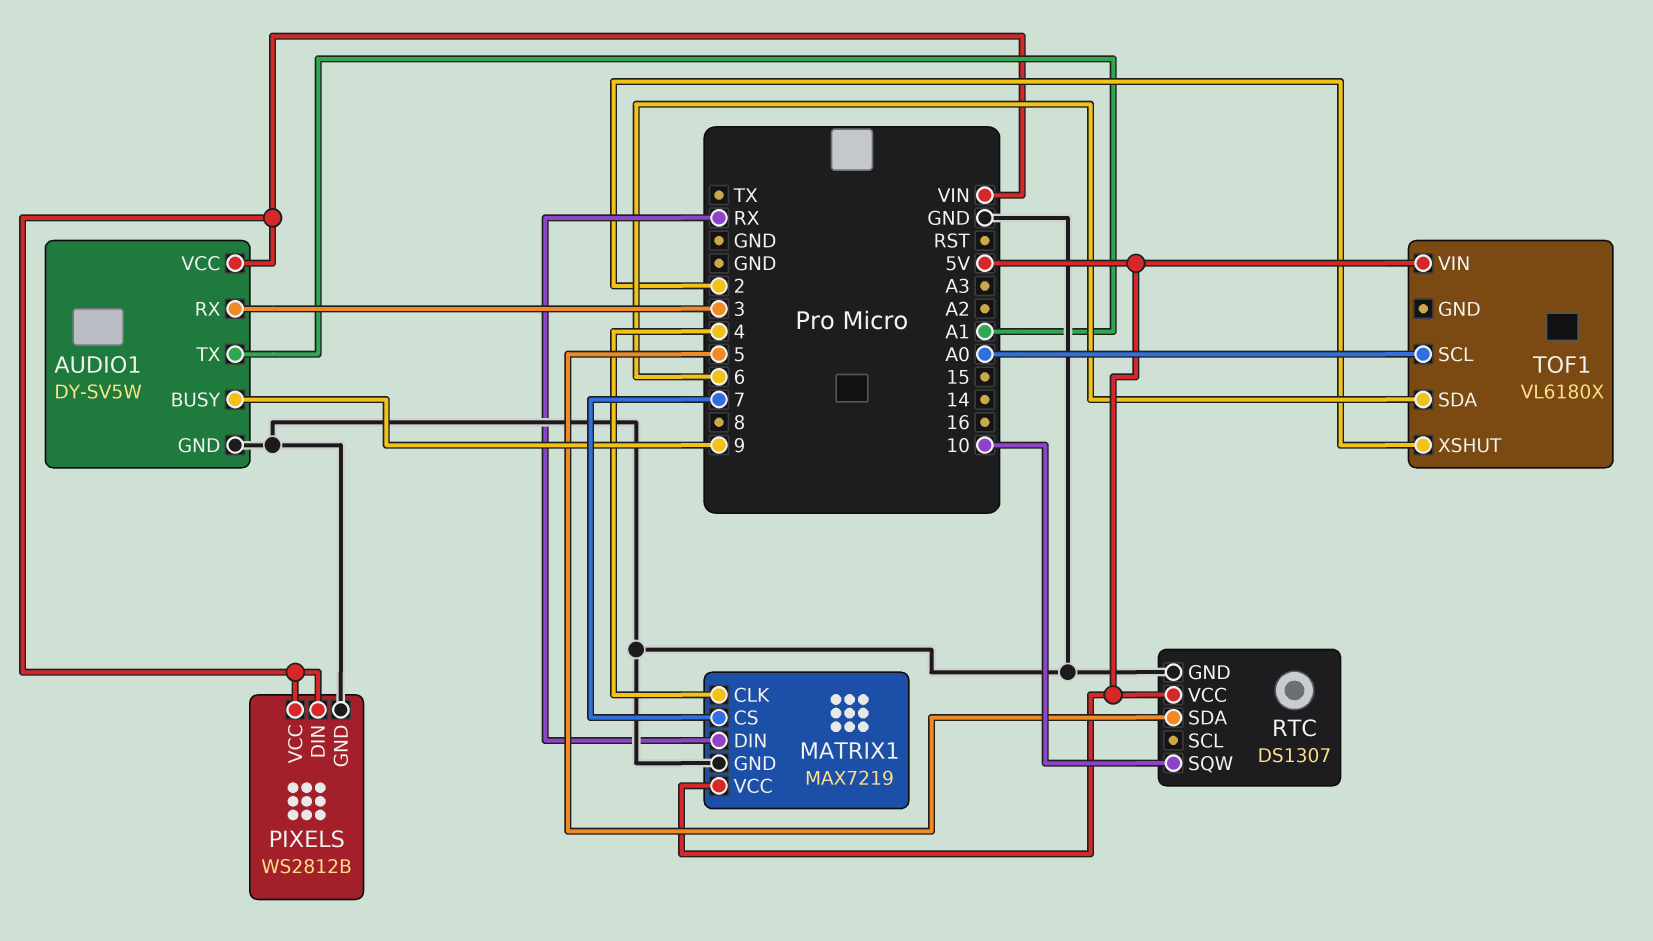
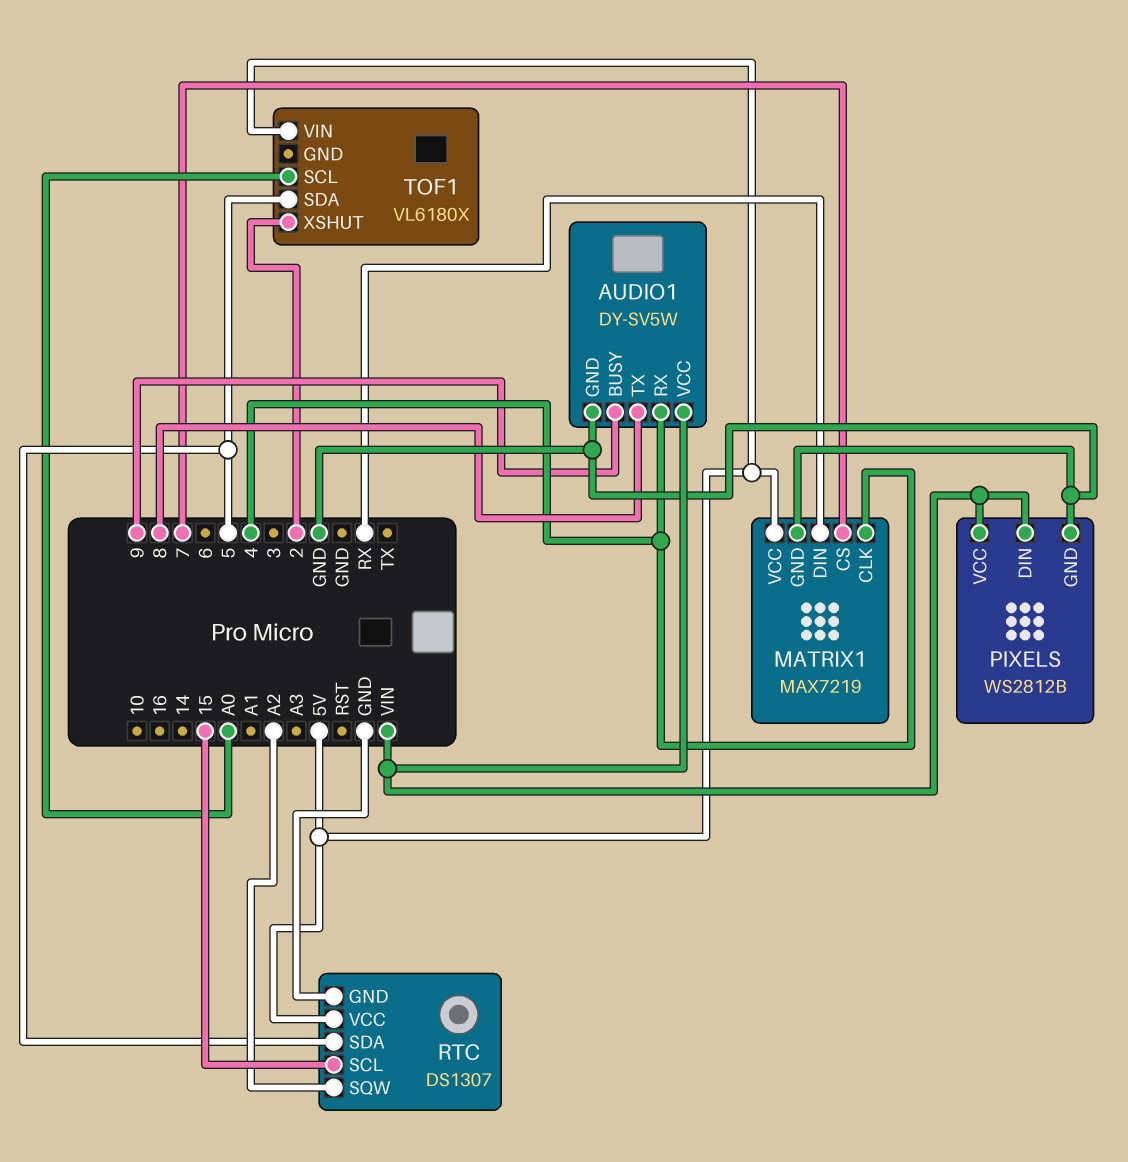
AUDIO1 pin RX: 3 -> 4
AUDIO1 pin TX: A1 -> 8
RTC pin SCL: none -> 15
RTC pin SQW: 10 -> A2
TOF1 pin SDA: 6 -> 5

